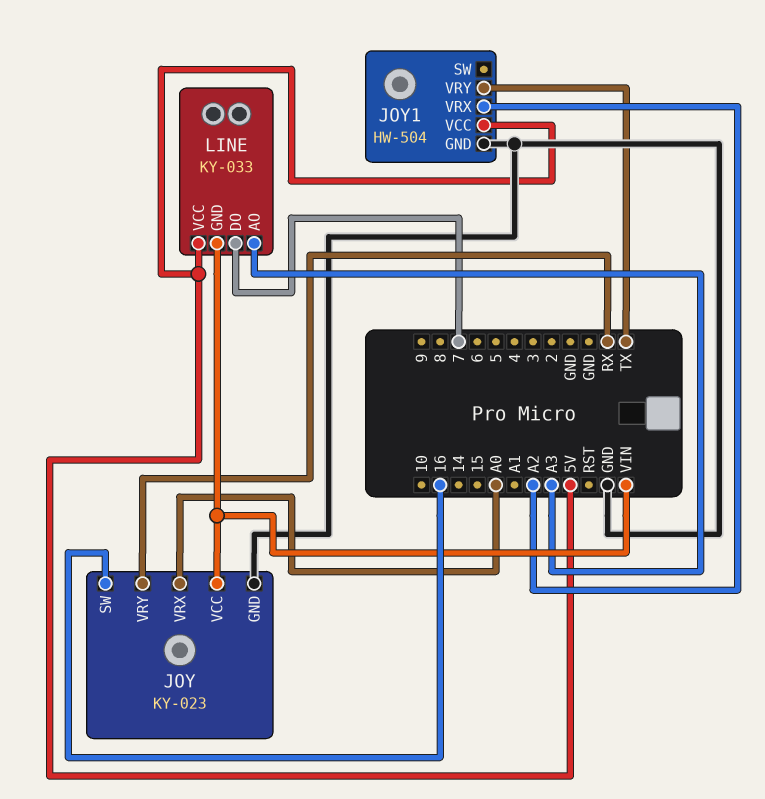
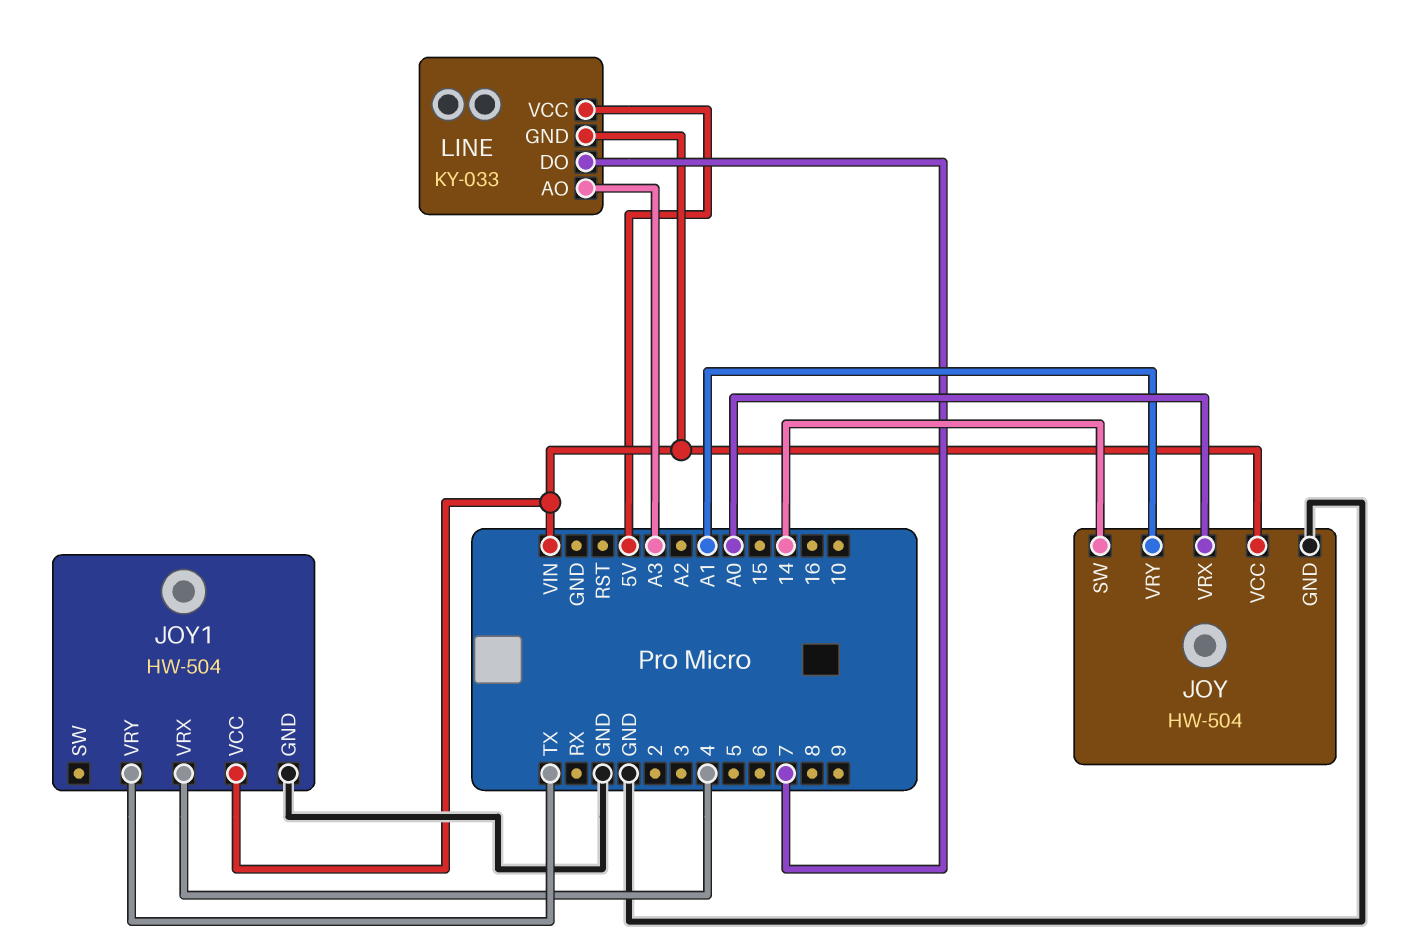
JOY: KY-023 -> HW-504
JOY pin SW: 16 -> 14
JOY pin VRY: RX -> A1
JOY1 pin VCC: 5V -> VIN
JOY1 pin VRX: A2 -> 4

